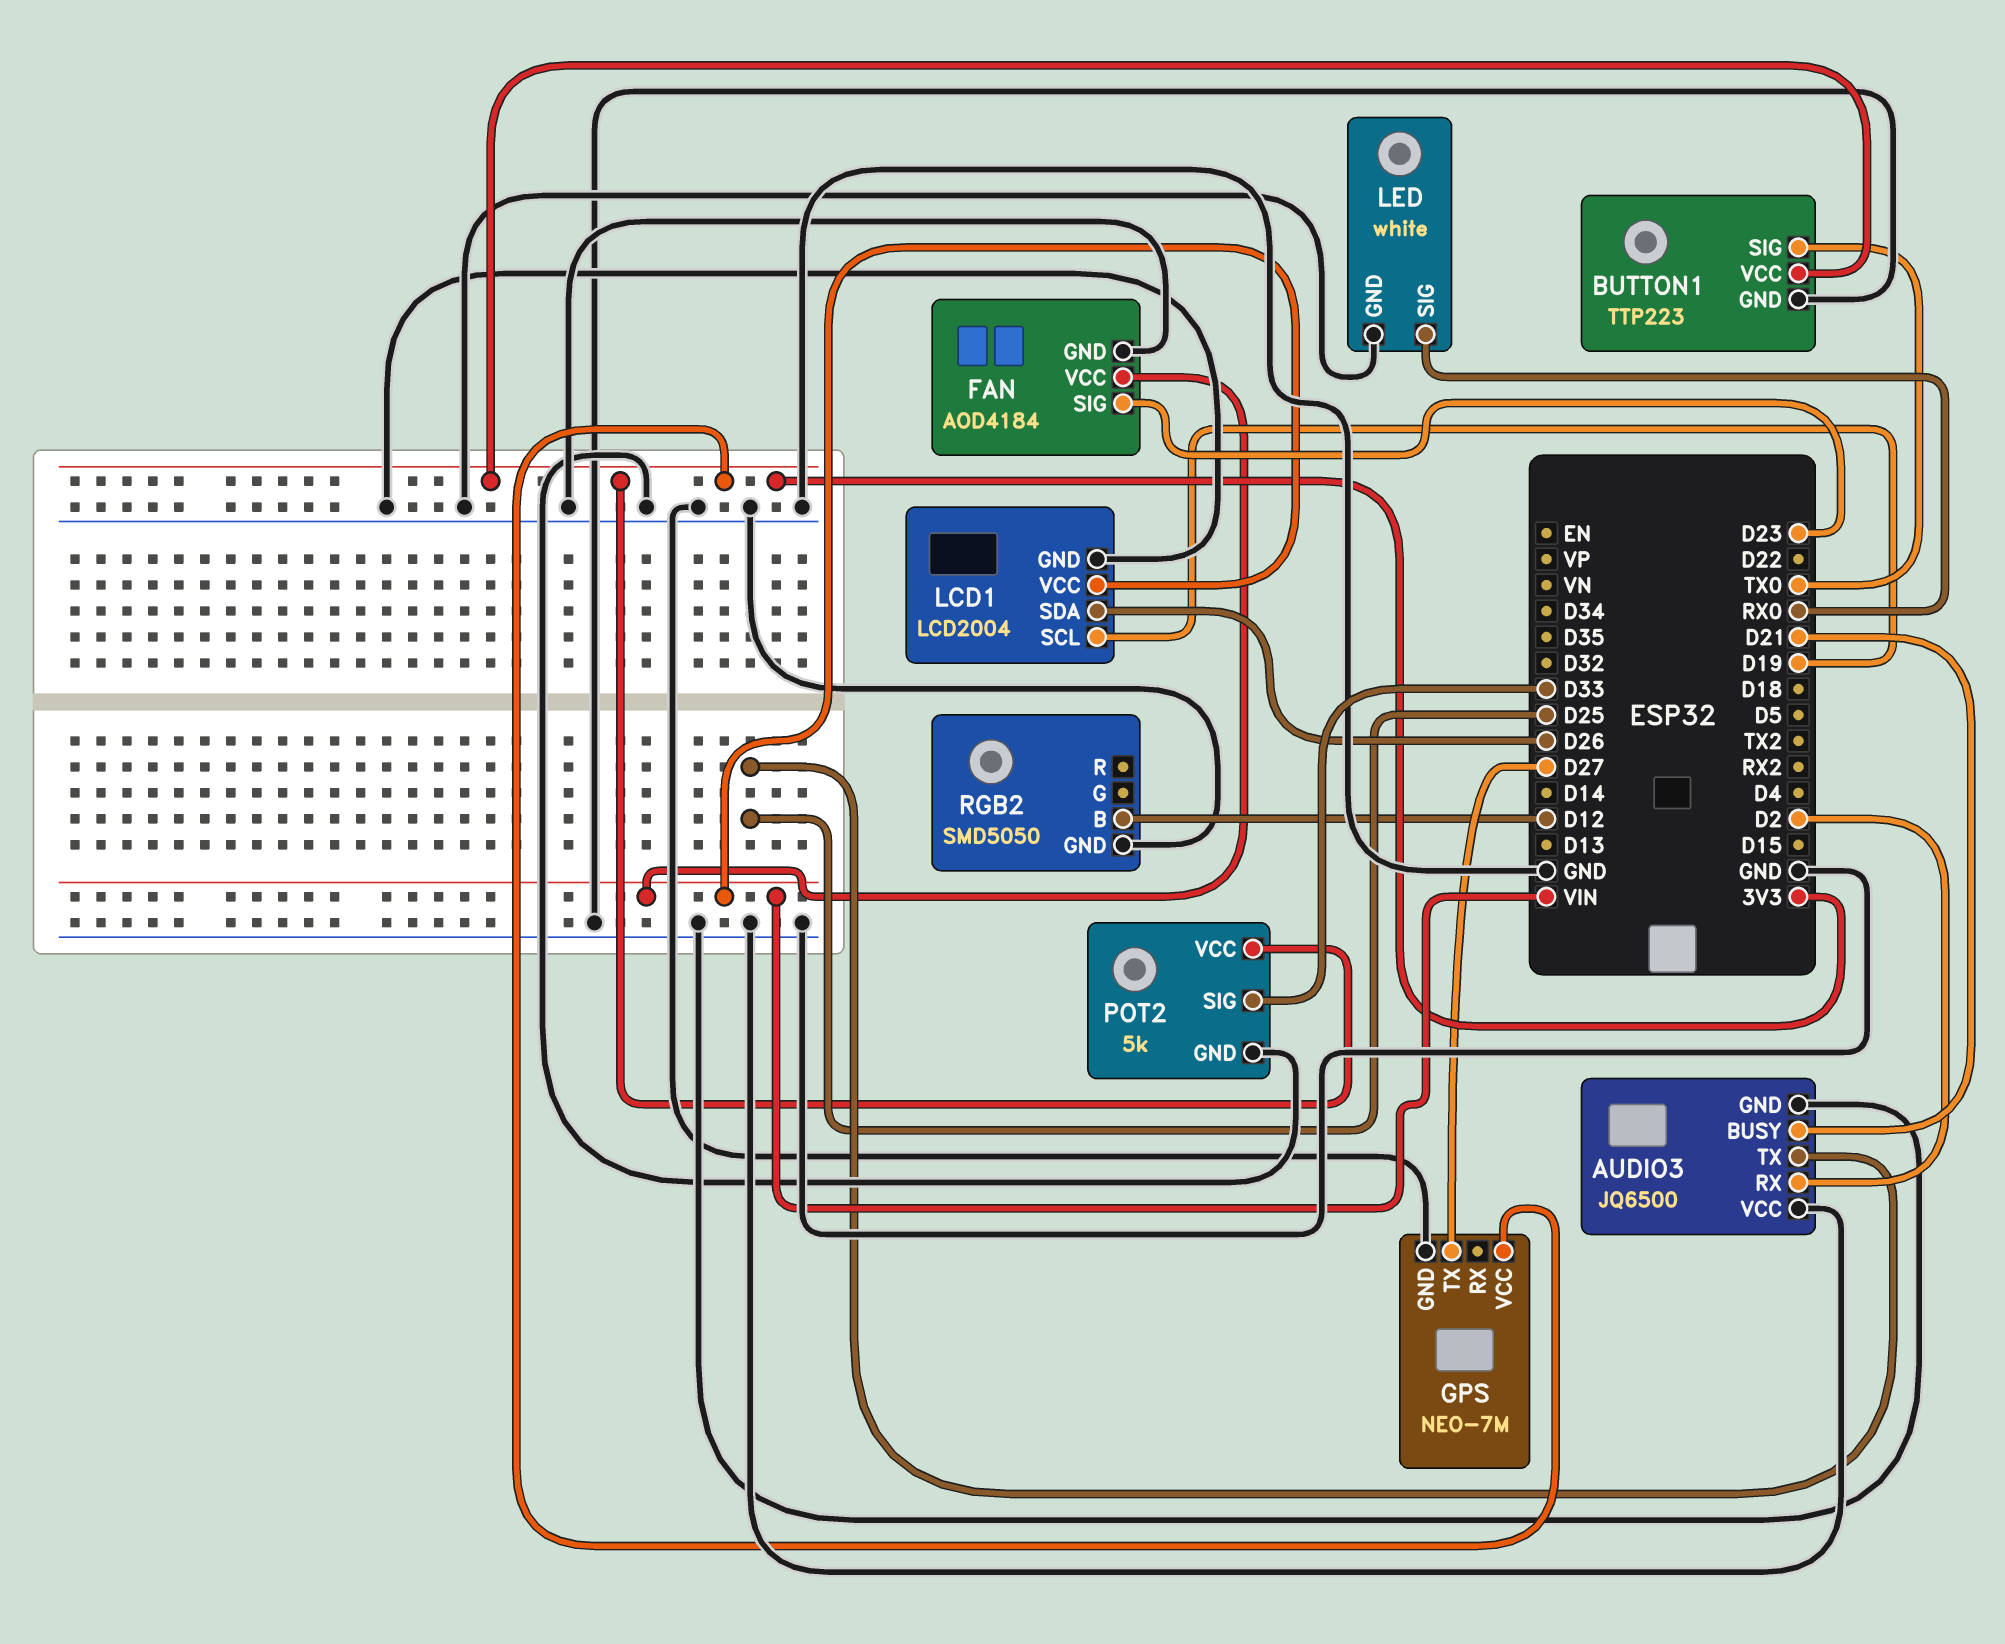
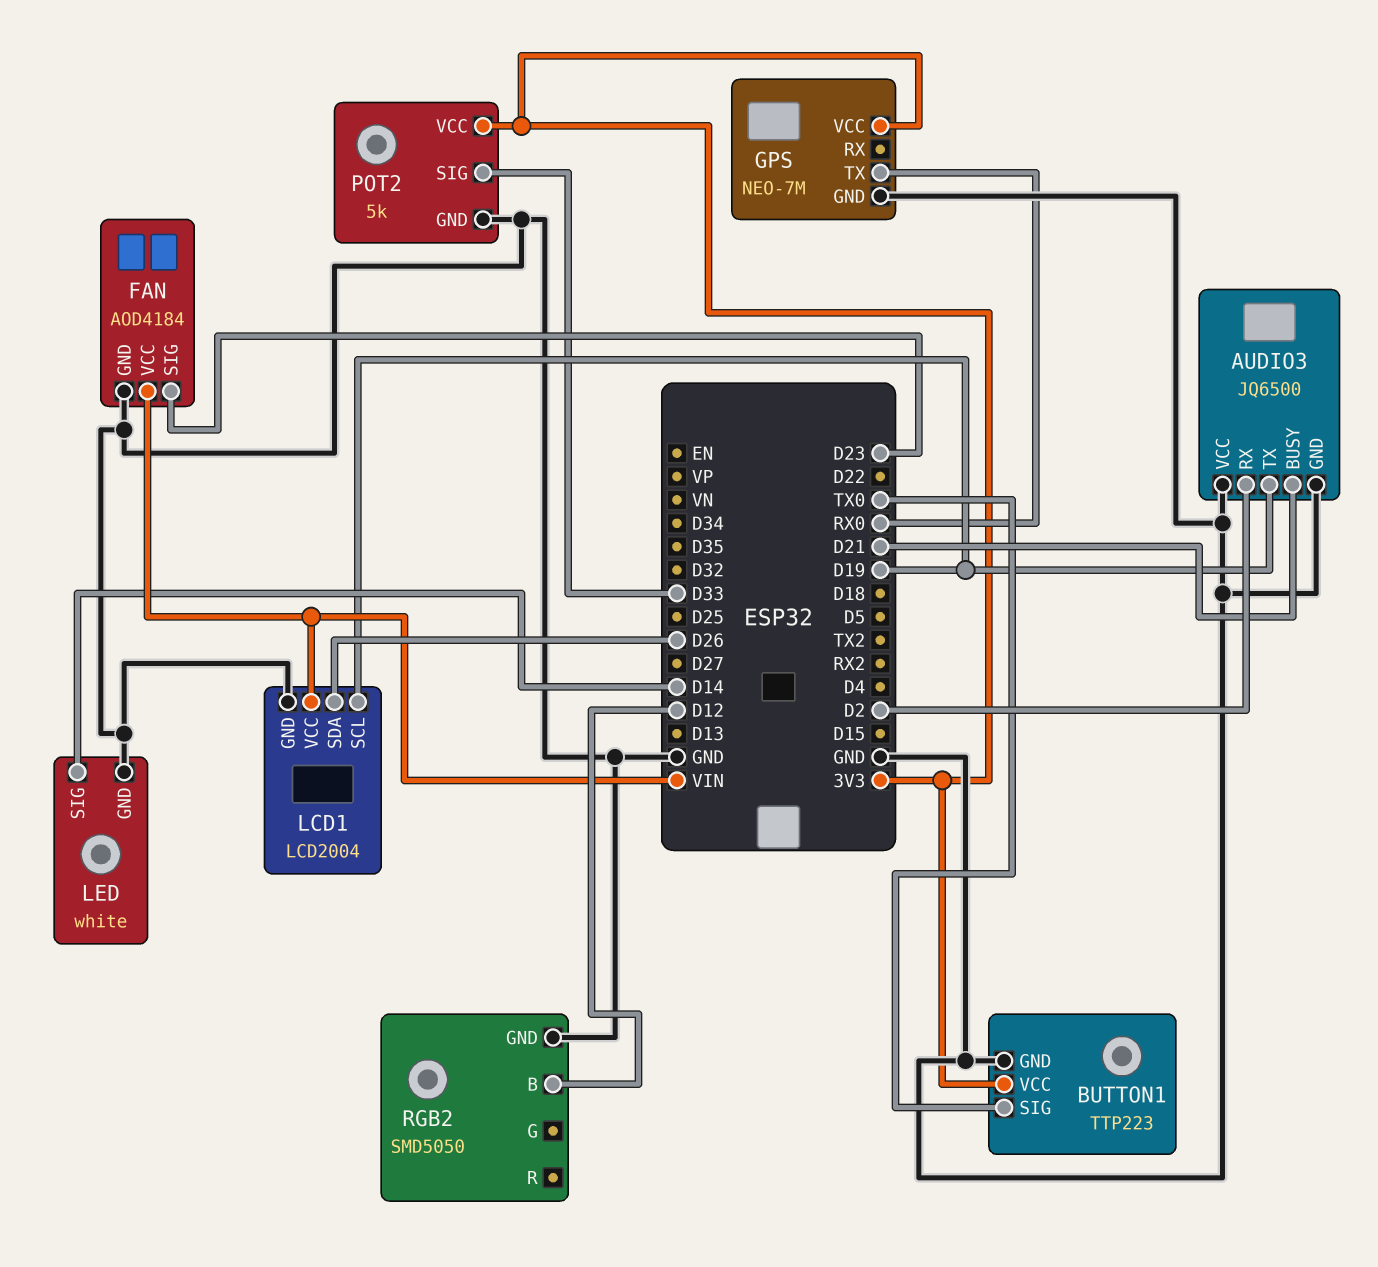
AUDIO3 pin TX: D25 -> D19
GPS pin TX: D27 -> RX0
LED pin SIG: RX0 -> D14

